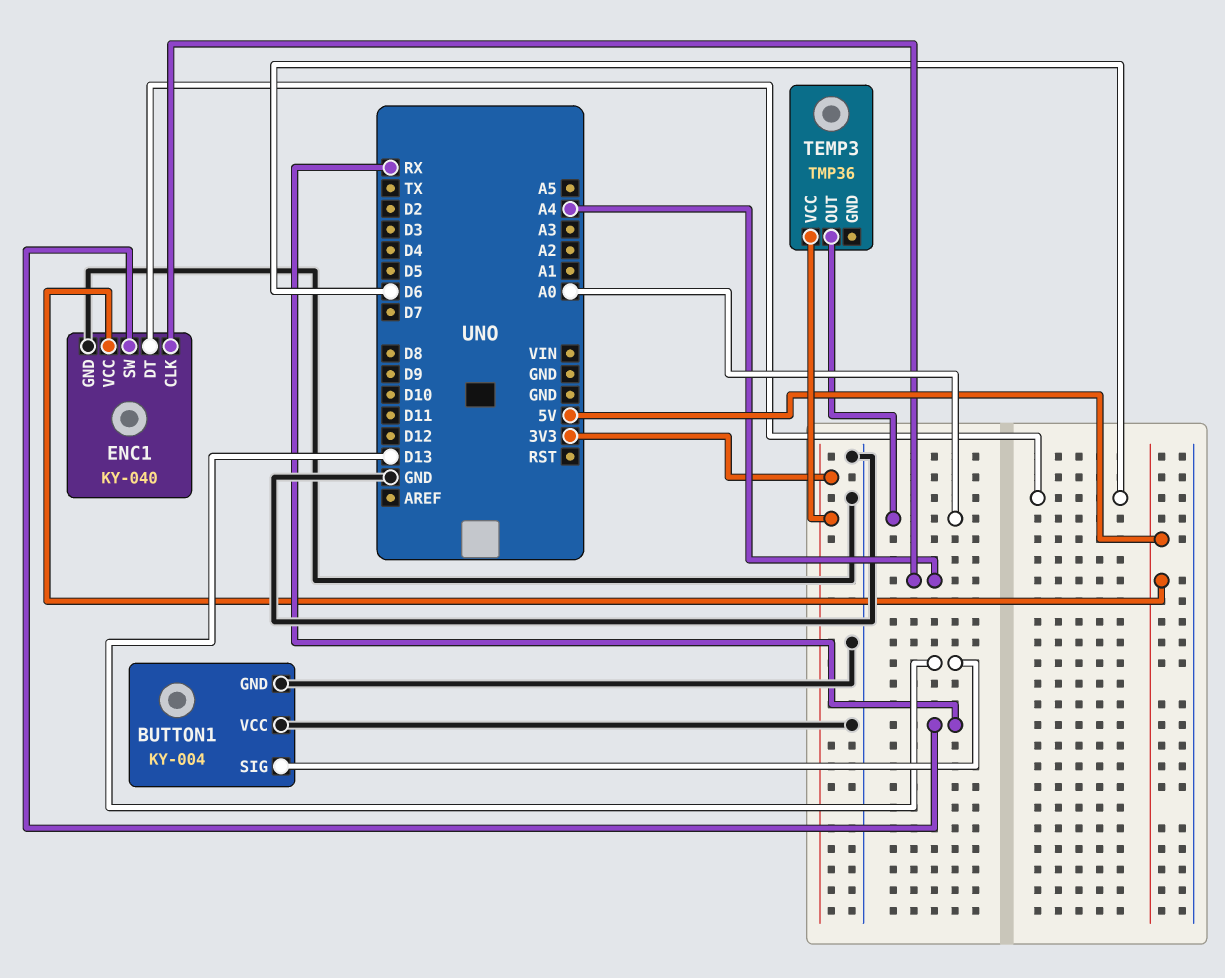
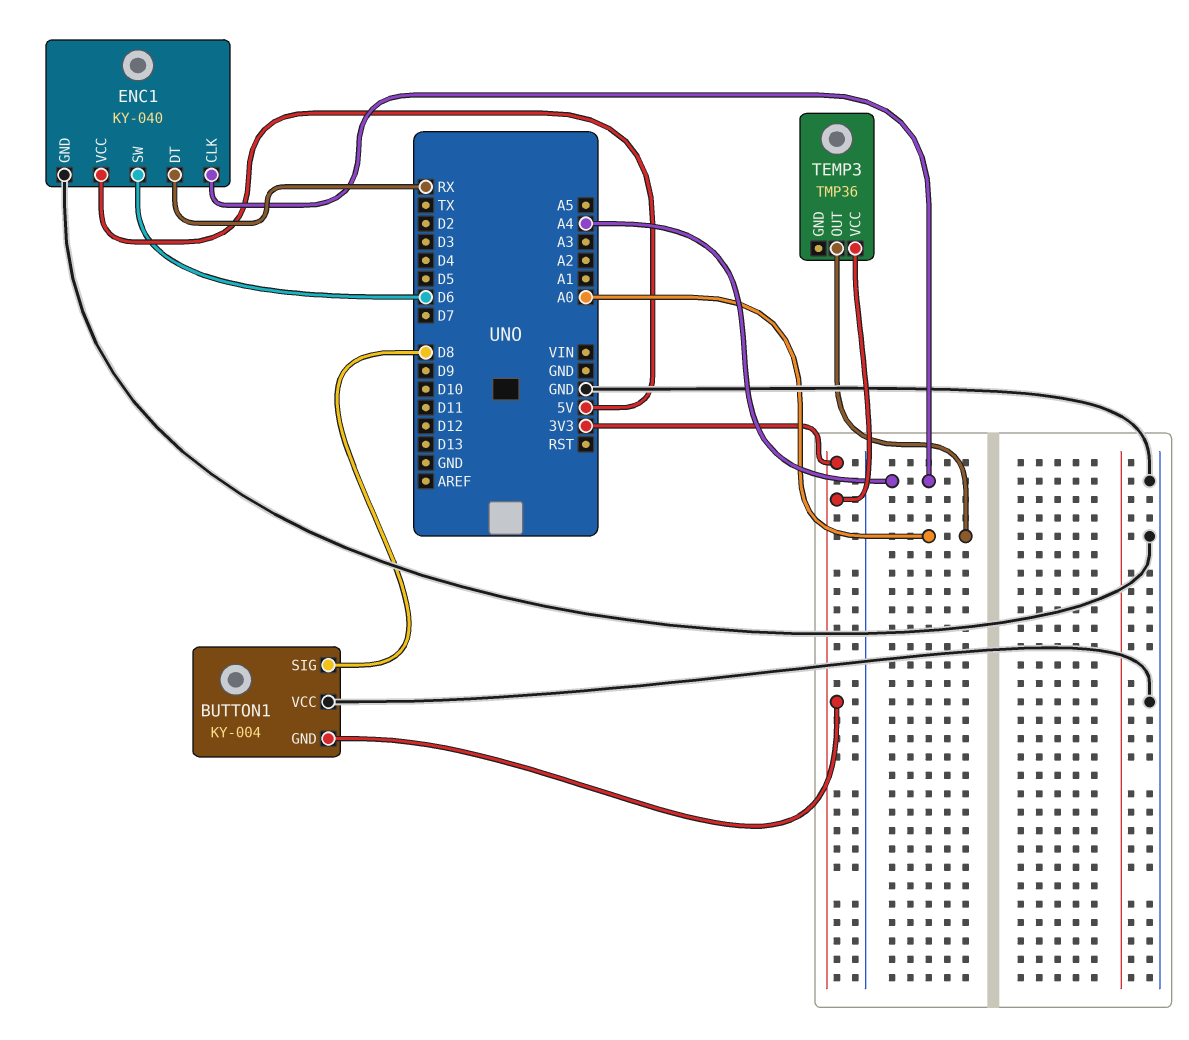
BUTTON1 pin GND: GND -> 3V3
BUTTON1 pin SIG: D13 -> D8
ENC1 pin DT: D6 -> RX
ENC1 pin SW: RX -> D6

